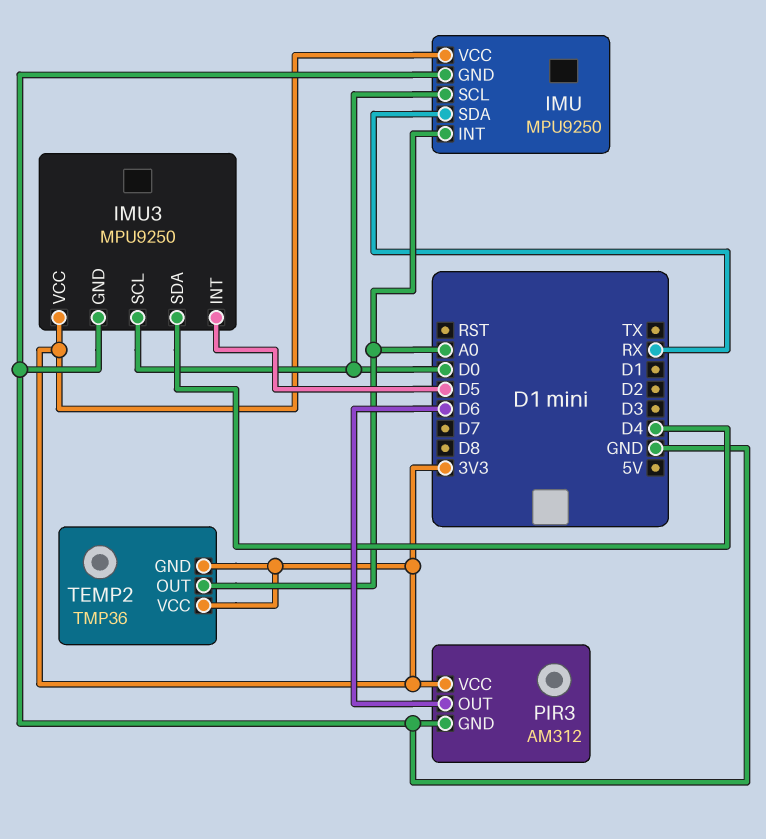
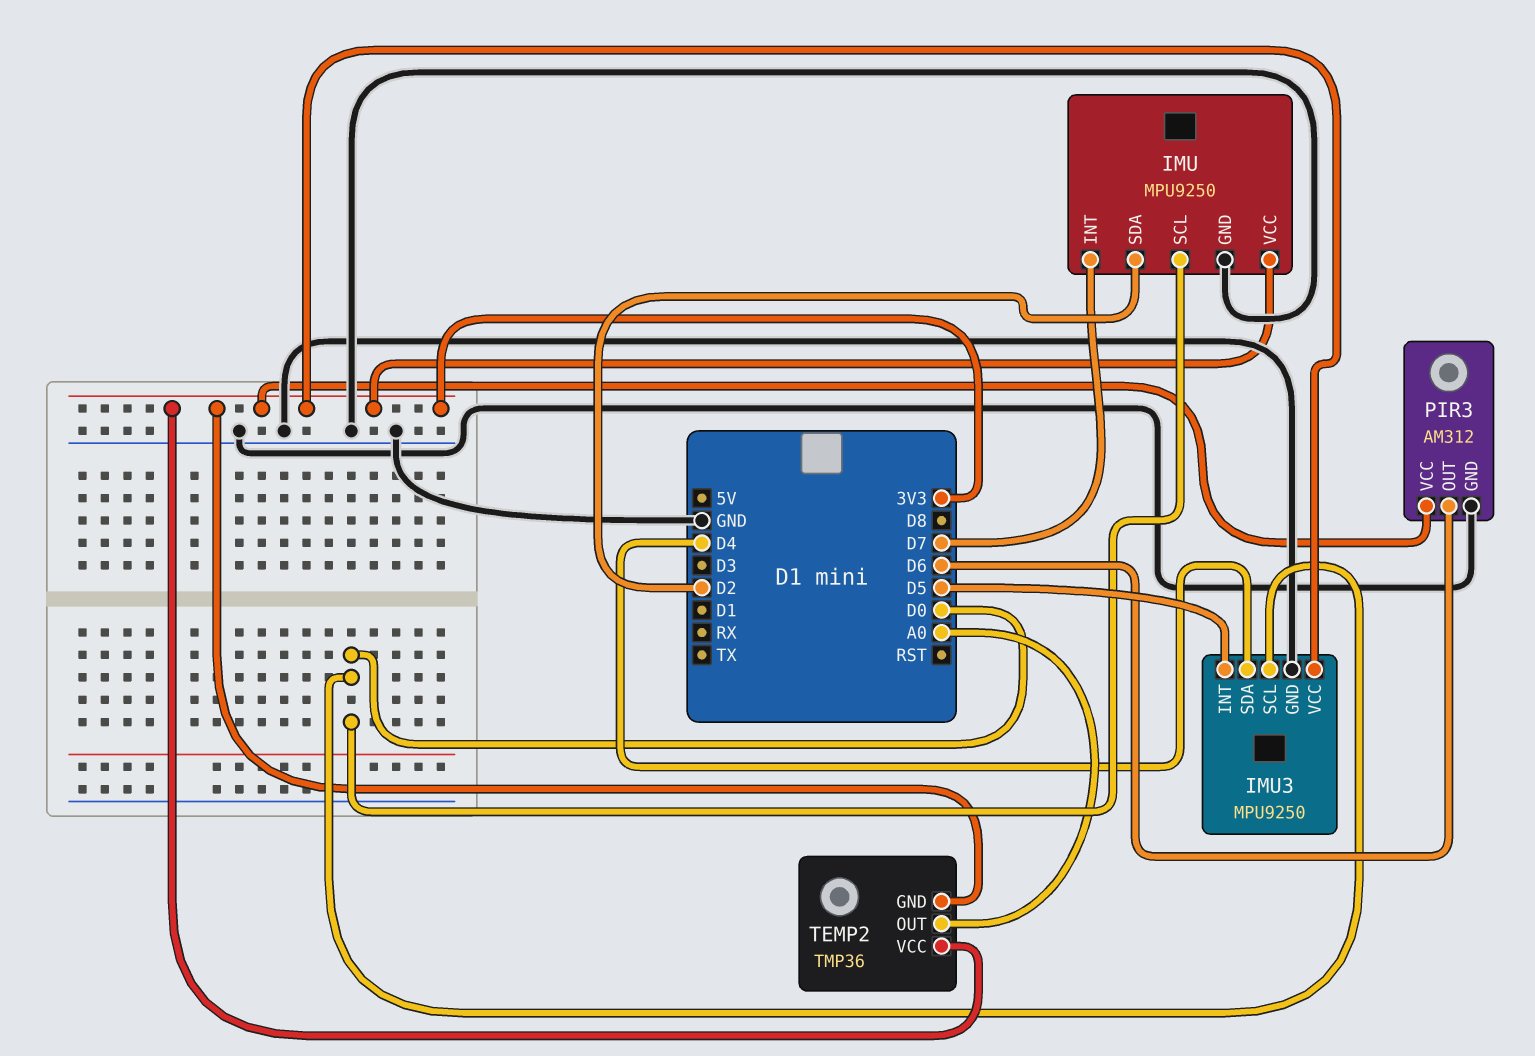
IMU pin INT: A0 -> D7
IMU pin SDA: RX -> D2

